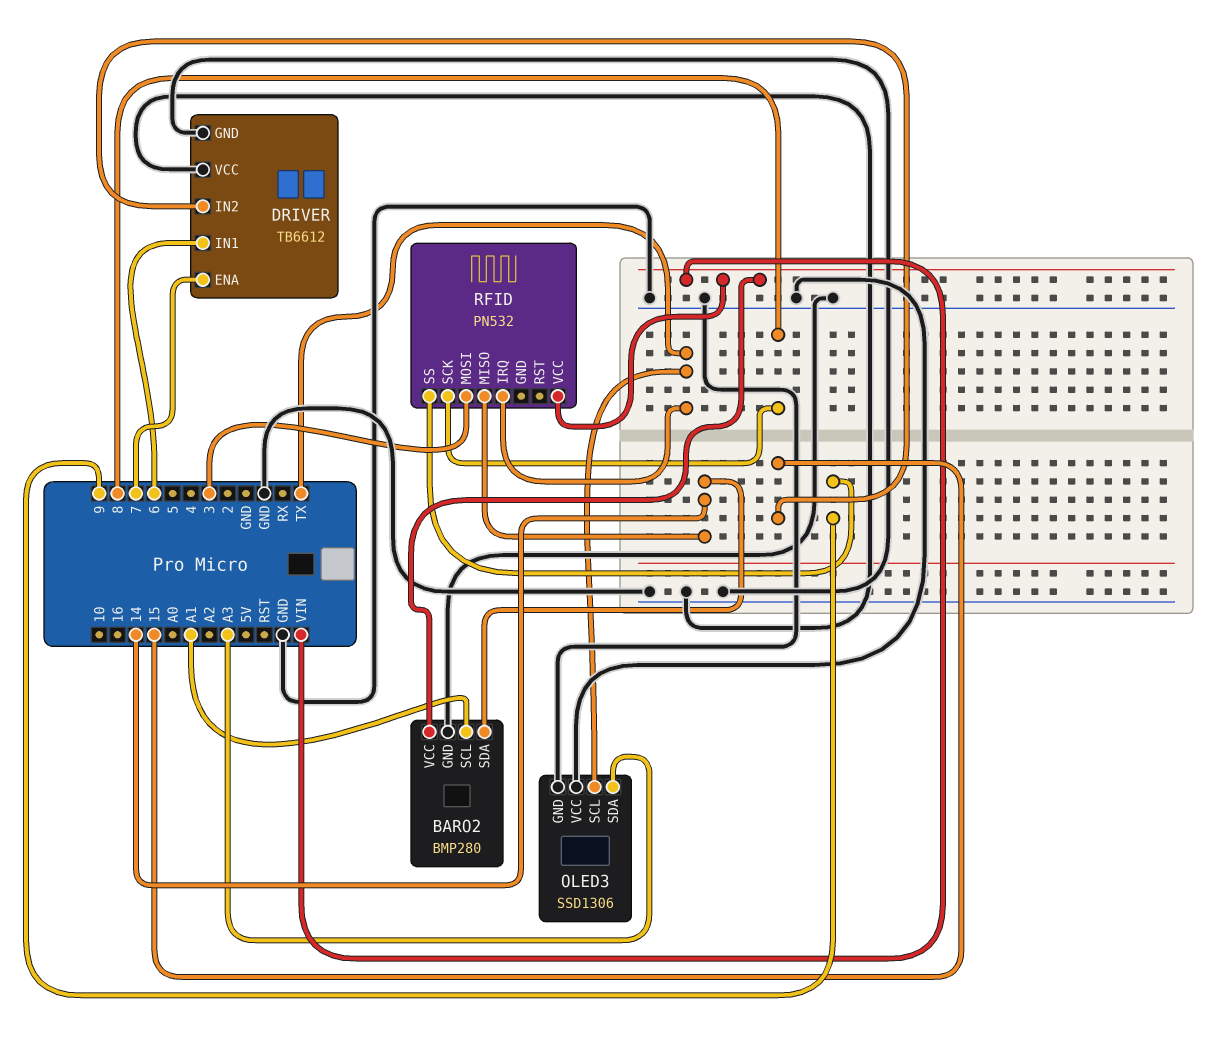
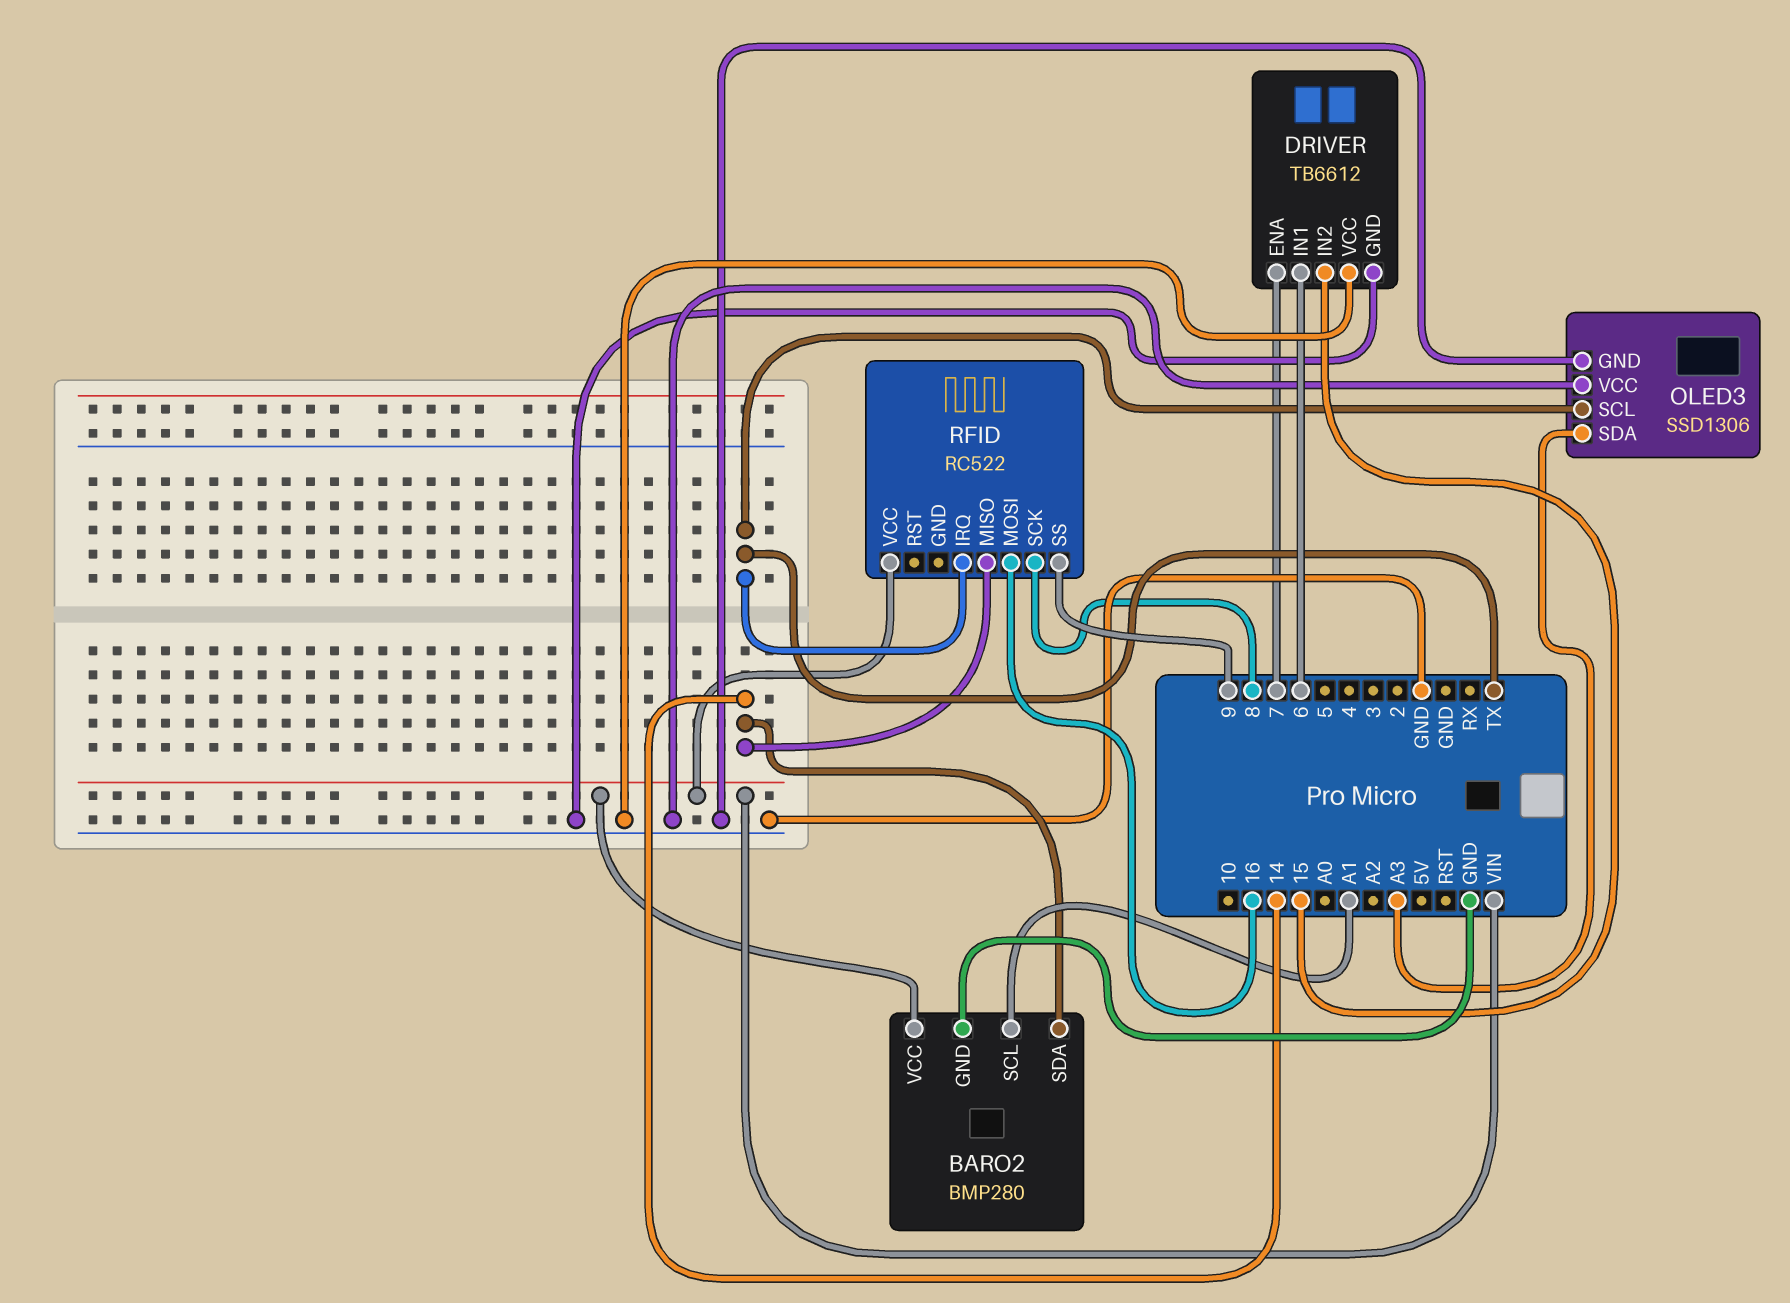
RFID: PN532 -> RC522
RFID pin MOSI: 3 -> 16

